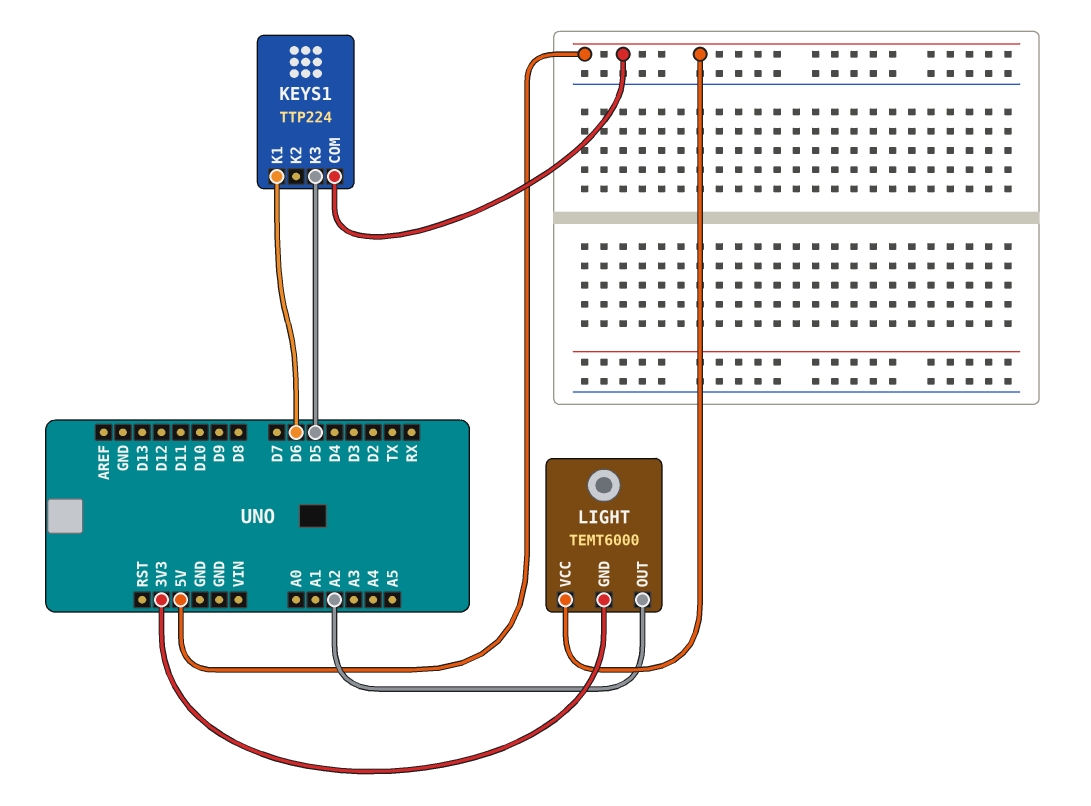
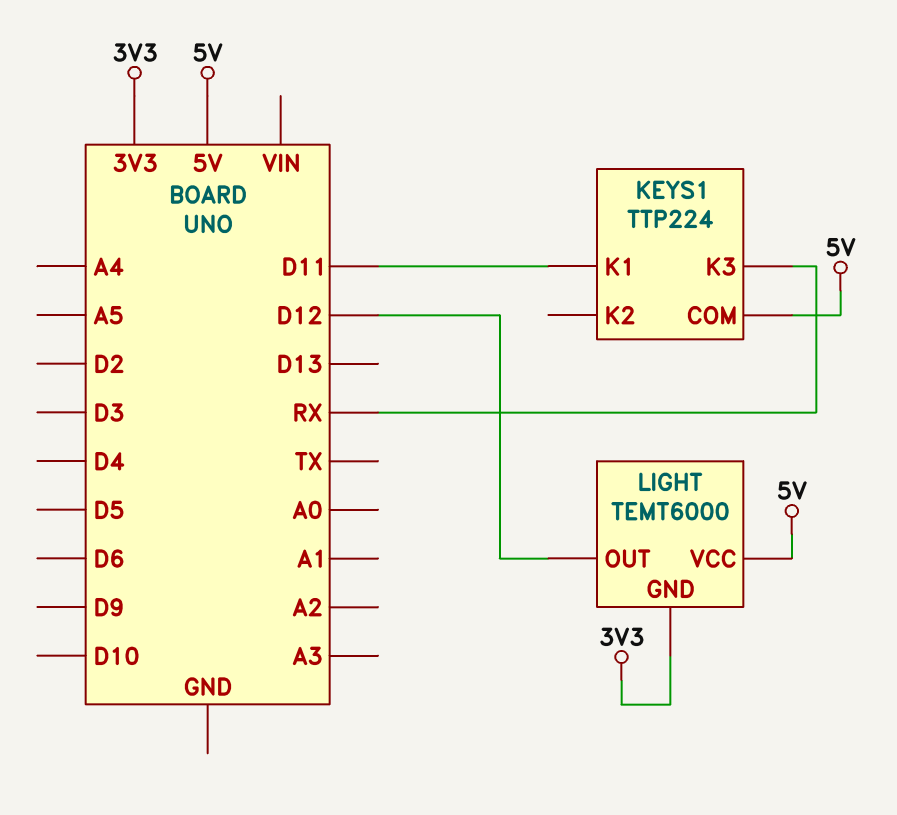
KEYS1 pin K1: D6 -> D11
KEYS1 pin K3: D5 -> RX
LIGHT pin OUT: A2 -> D12

